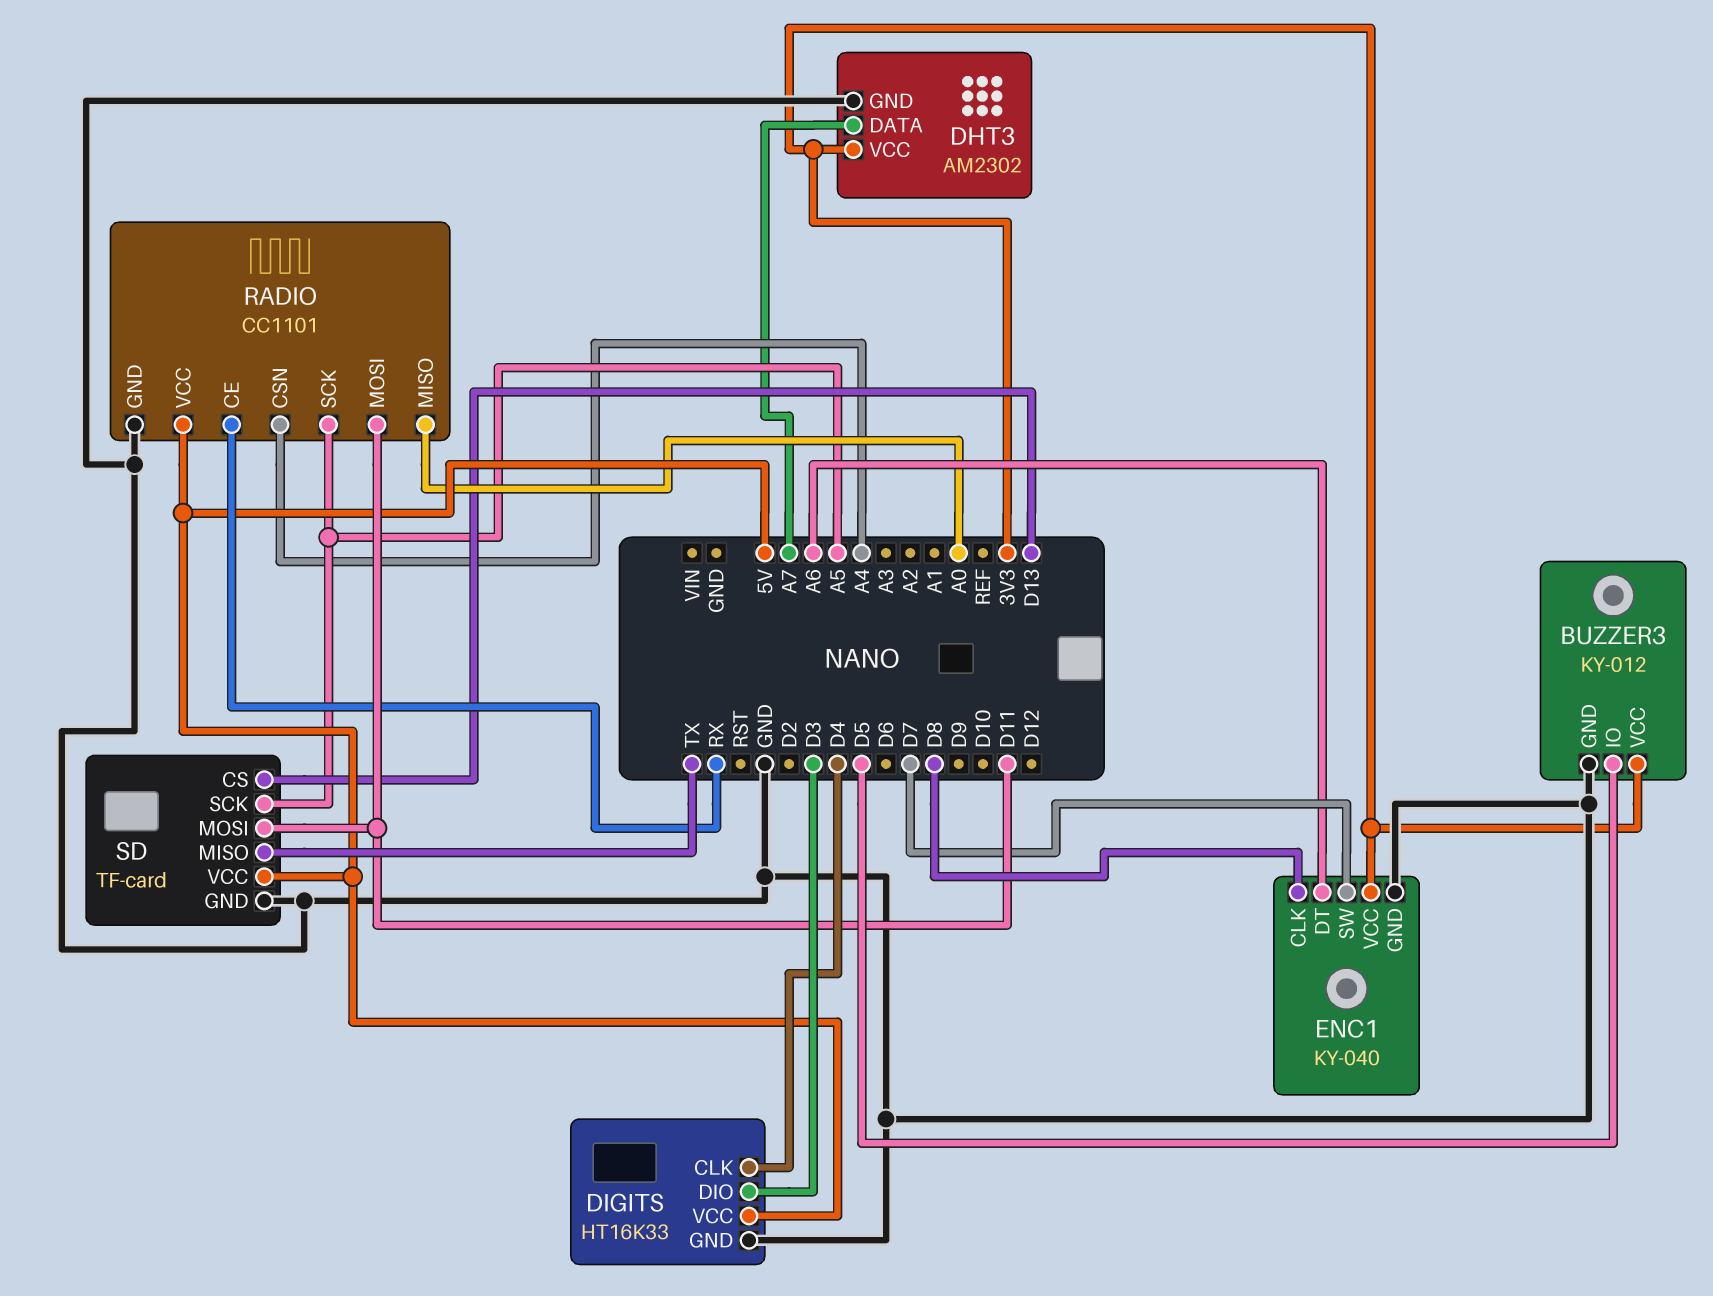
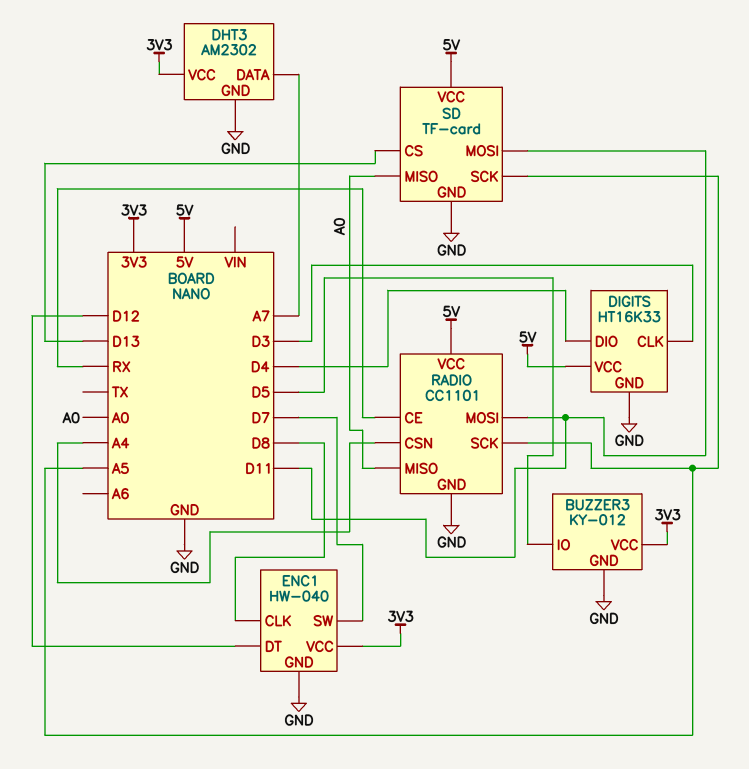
DIGITS pin CLK: D4 -> D3
DIGITS pin DIO: D3 -> D4
ENC1: KY-040 -> HW-040
ENC1 pin DT: A6 -> D12
SD pin MISO: TX -> A0

